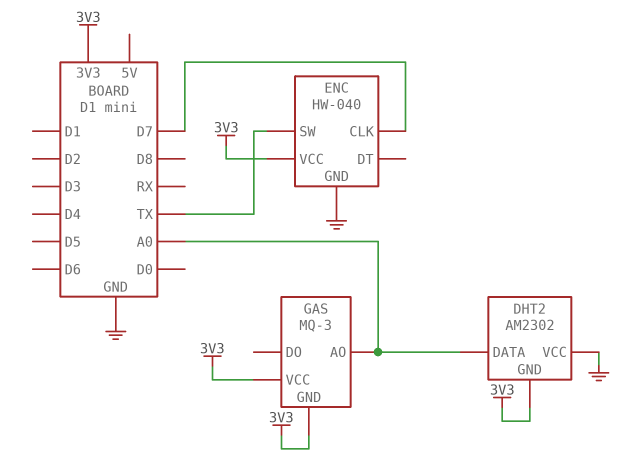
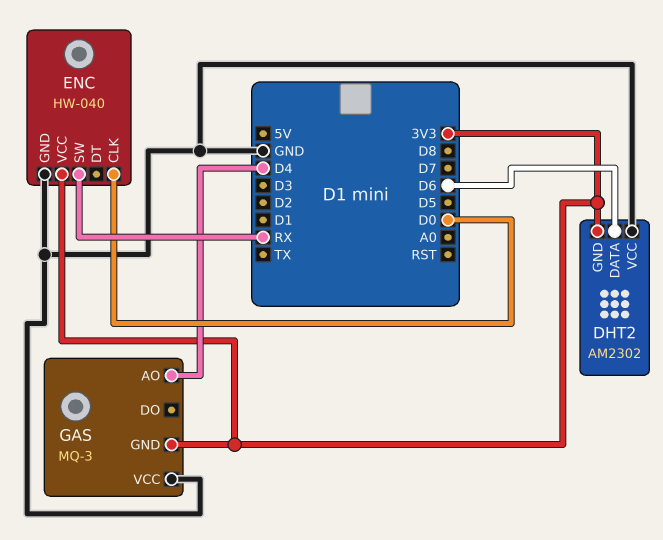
DHT2 pin DATA: A0 -> D6
ENC pin CLK: D7 -> D0
ENC pin SW: TX -> RX
GAS pin AO: A0 -> D4
GAS pin VCC: 3V3 -> GND

